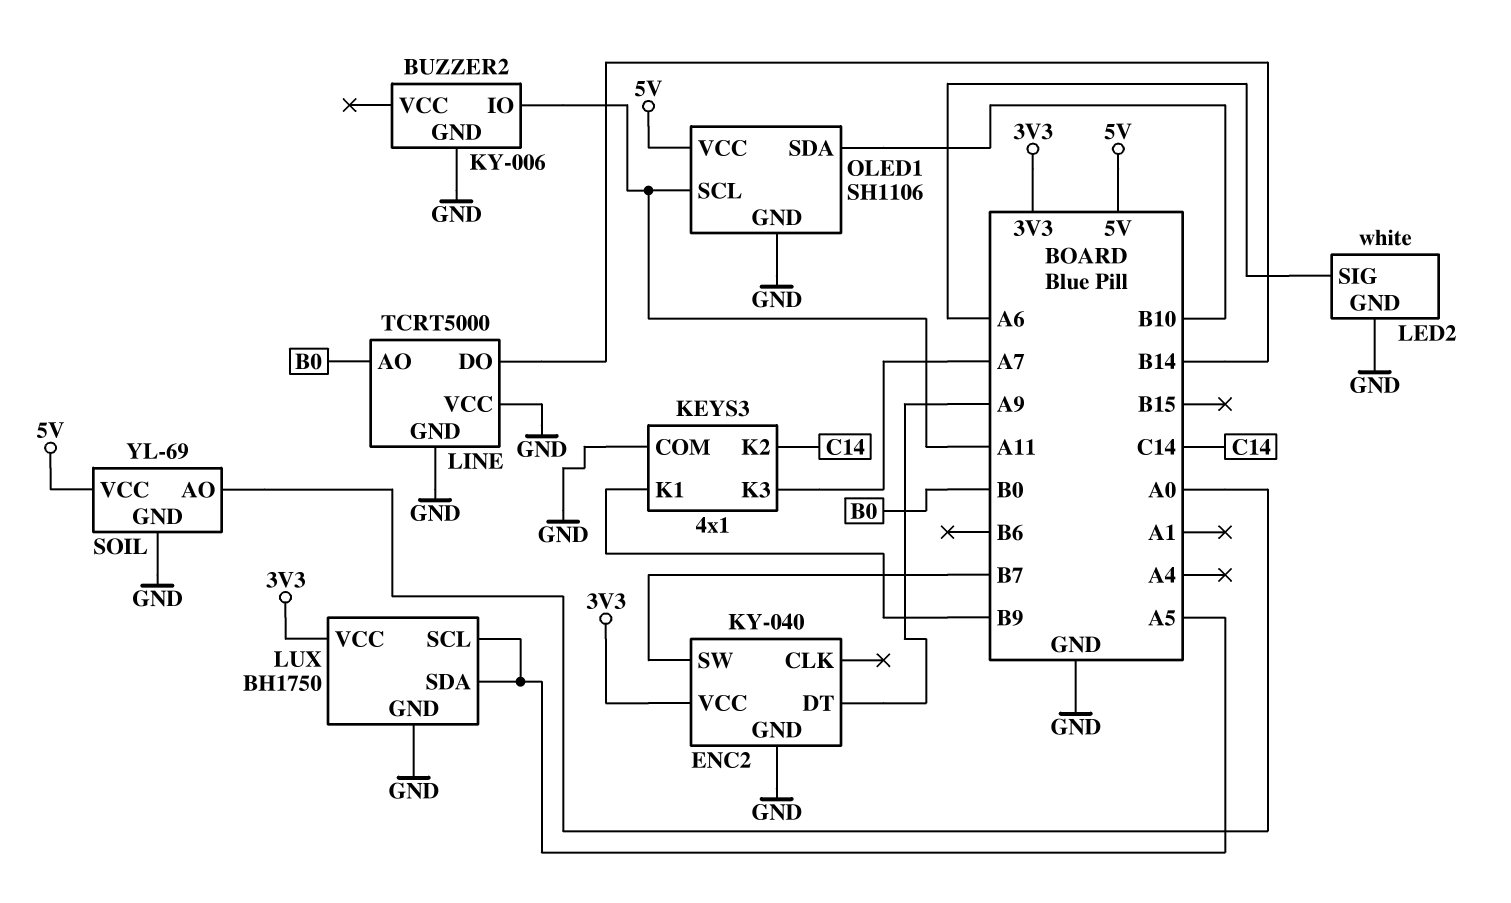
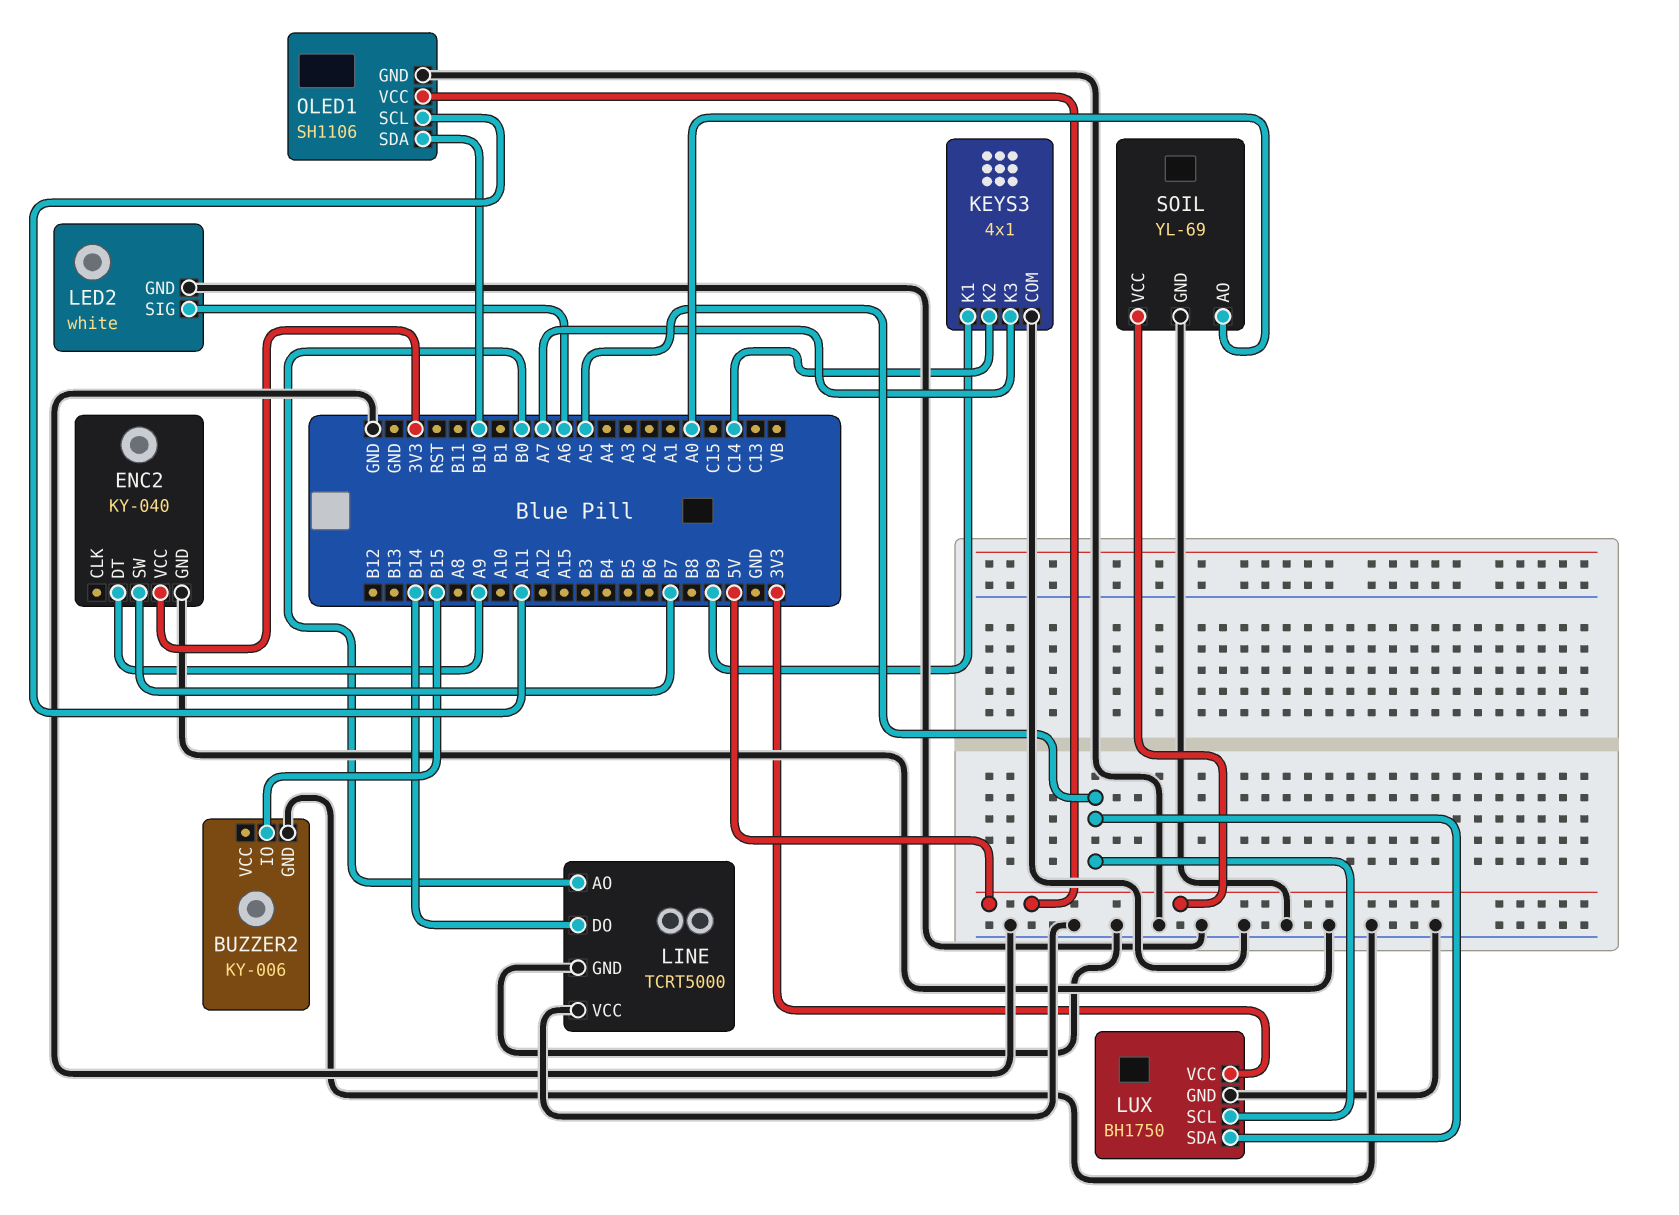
BUZZER2 pin IO: A11 -> B15

